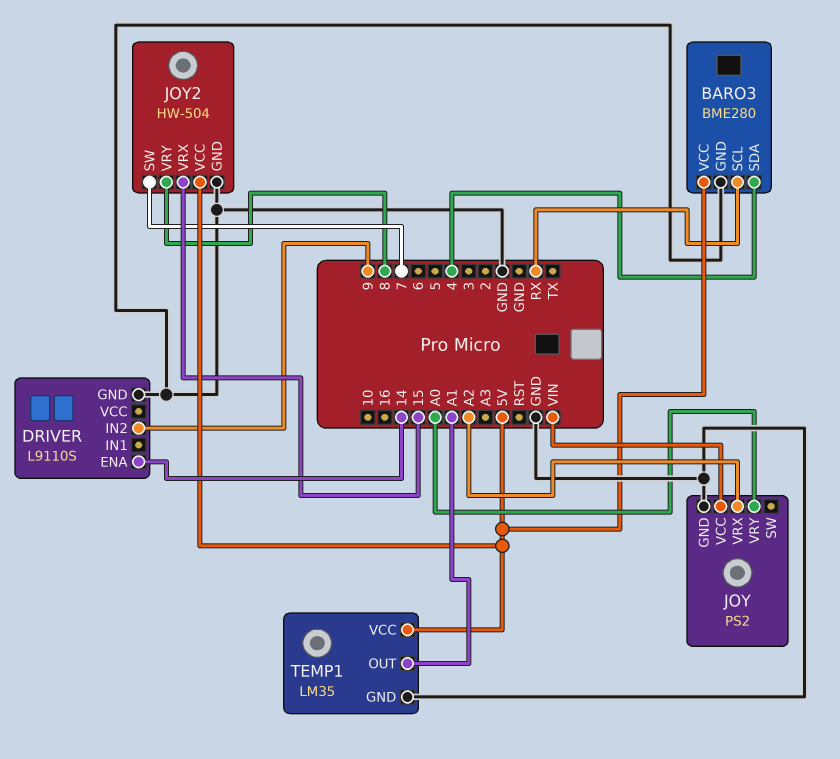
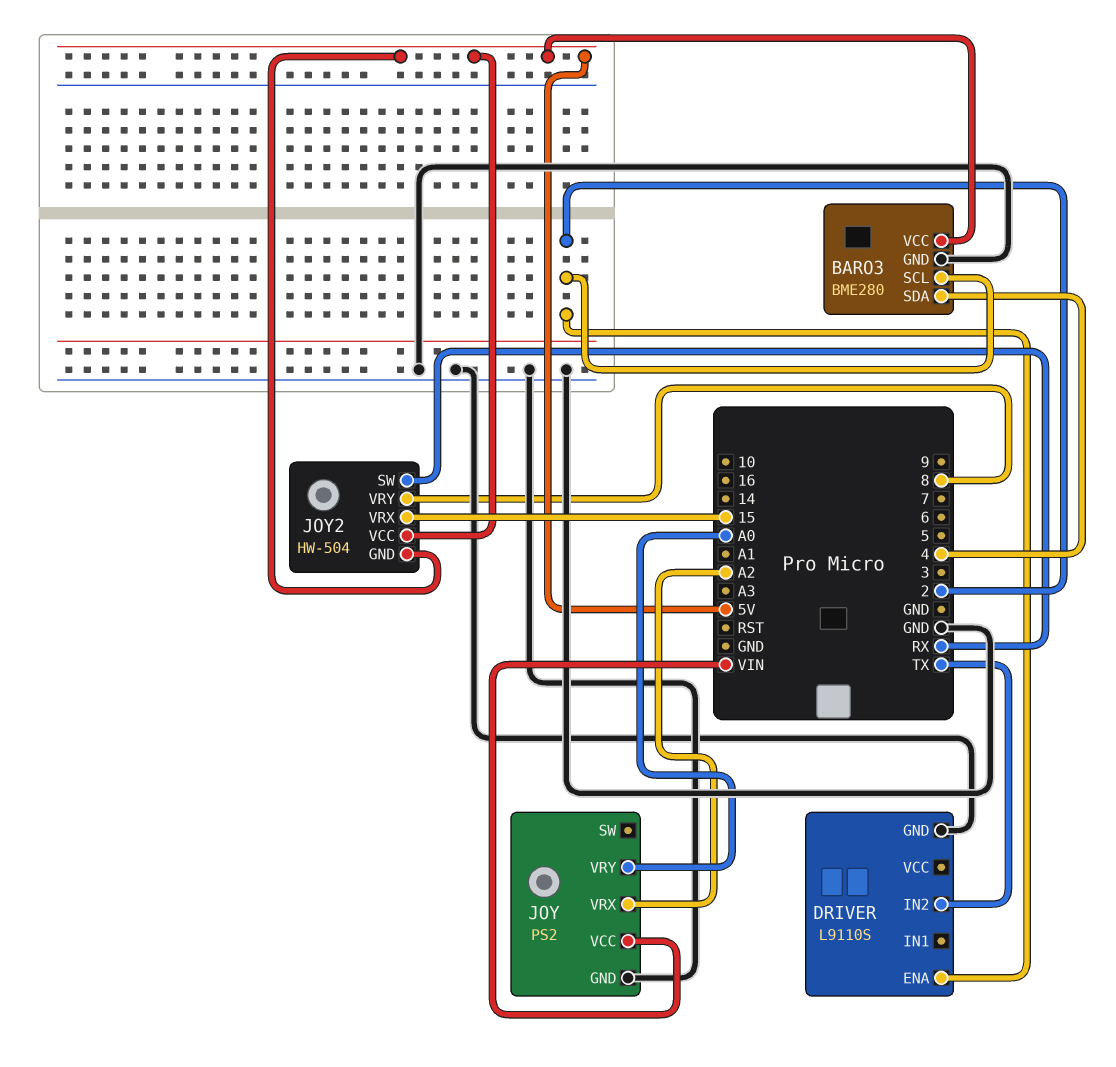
BARO3 pin SCL: RX -> 2
DRIVER pin ENA: 14 -> 2
DRIVER pin IN2: 9 -> TX
JOY2 pin GND: GND -> 5V
JOY2 pin SW: 7 -> RX
TEMP1: LM35 -> none
TEMP1 pin GND: GND -> none
TEMP1 pin OUT: A1 -> none
TEMP1 pin VCC: 5V -> none

